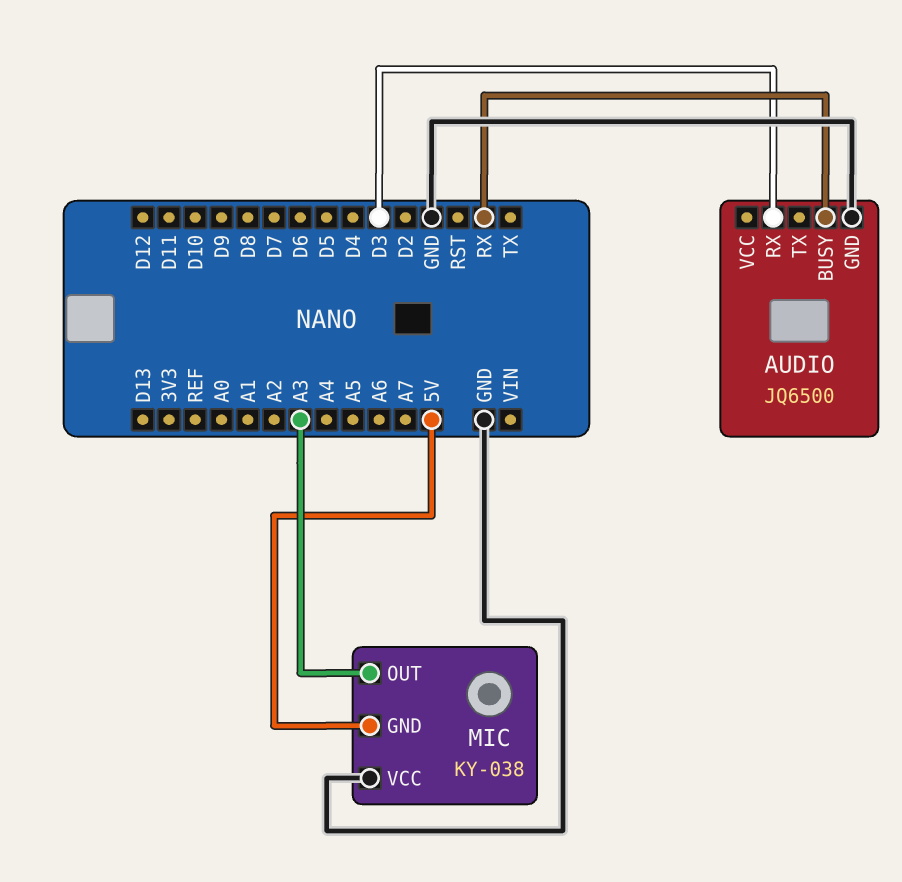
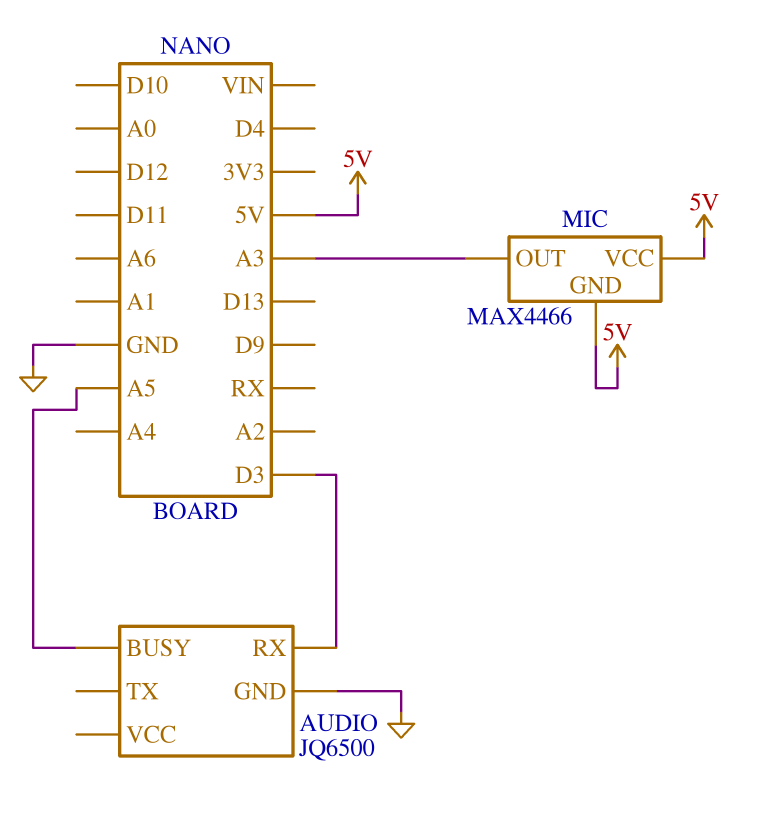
AUDIO pin BUSY: RX -> A5
MIC: KY-038 -> MAX4466
MIC pin VCC: GND -> 5V

